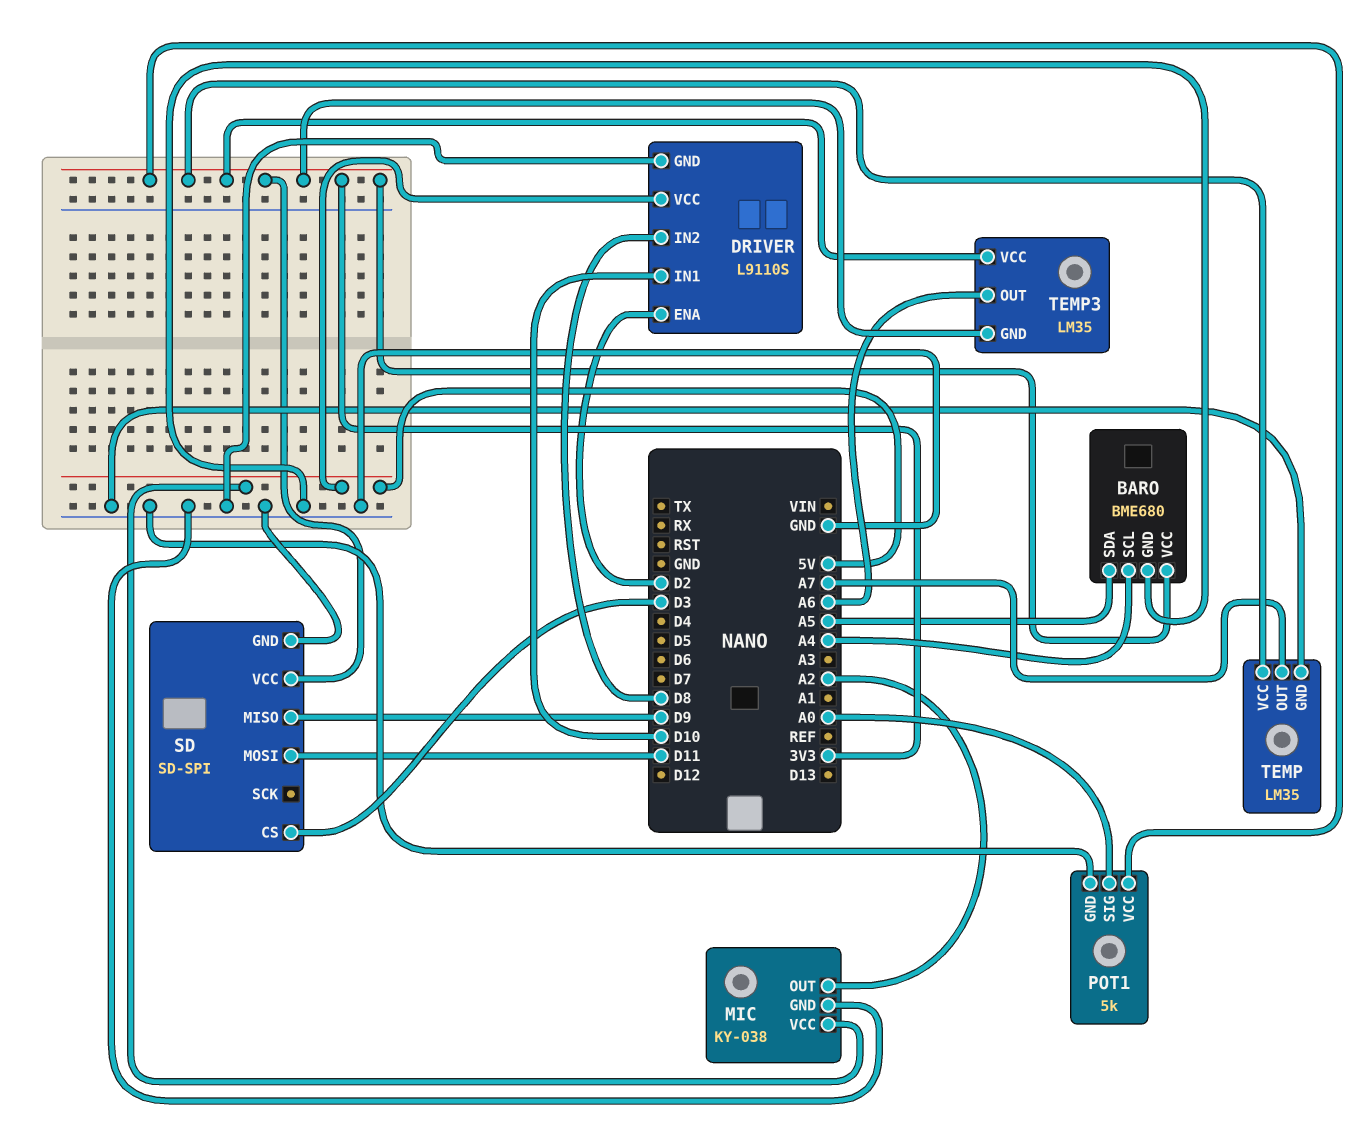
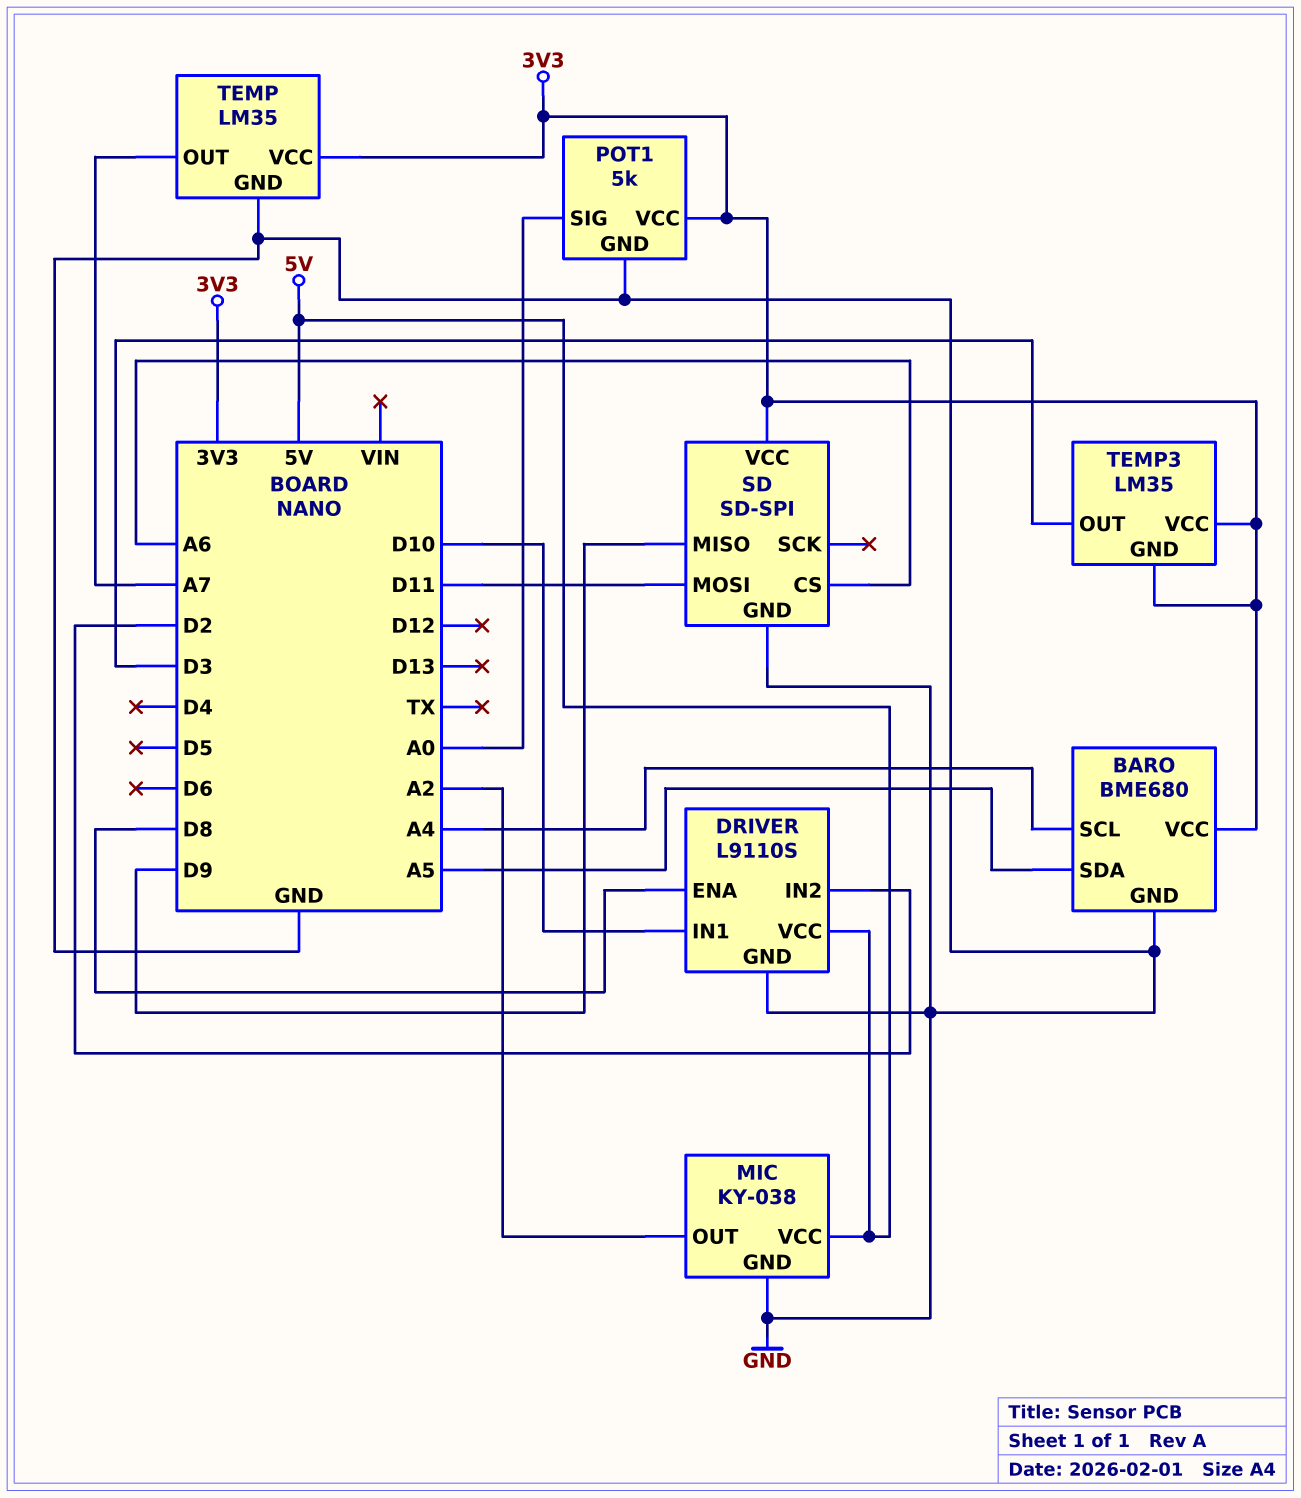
DRIVER pin ENA: D2 -> D8
DRIVER pin IN2: D8 -> D2
SD pin CS: D3 -> A6
TEMP3 pin OUT: A6 -> D3

